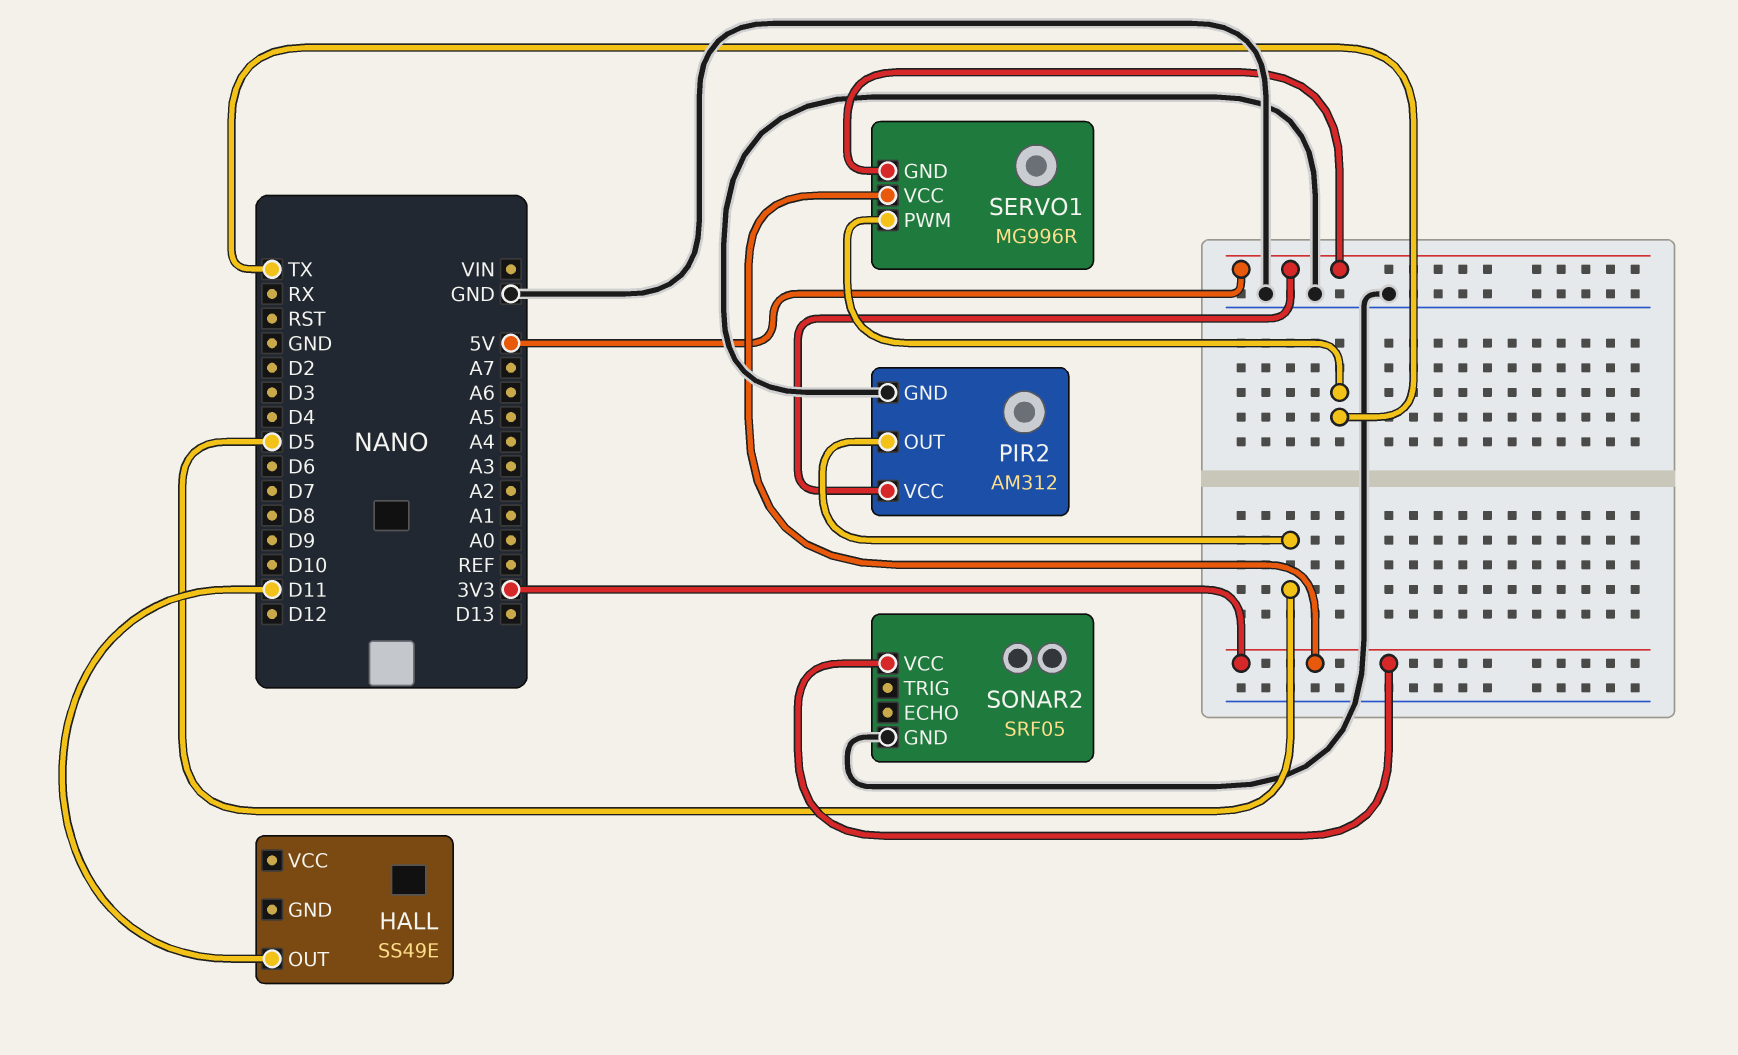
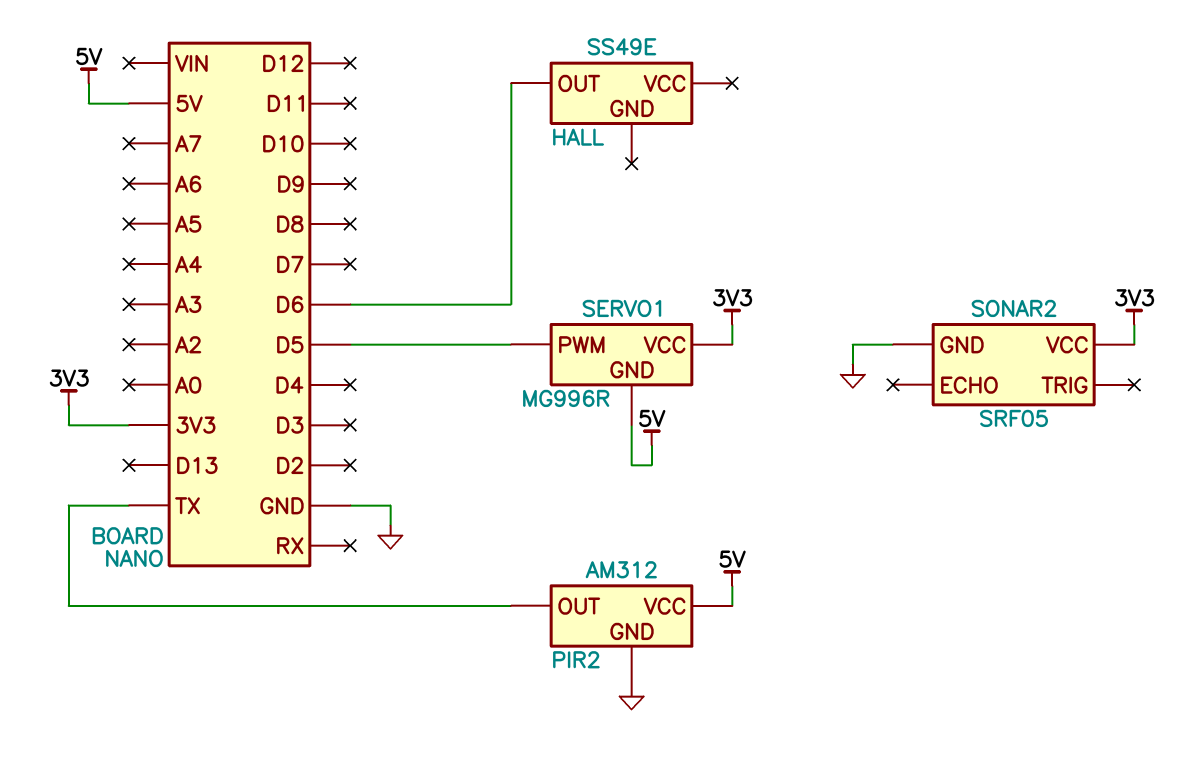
HALL pin OUT: D11 -> D6
PIR2 pin OUT: D5 -> TX
SERVO1 pin PWM: TX -> D5

